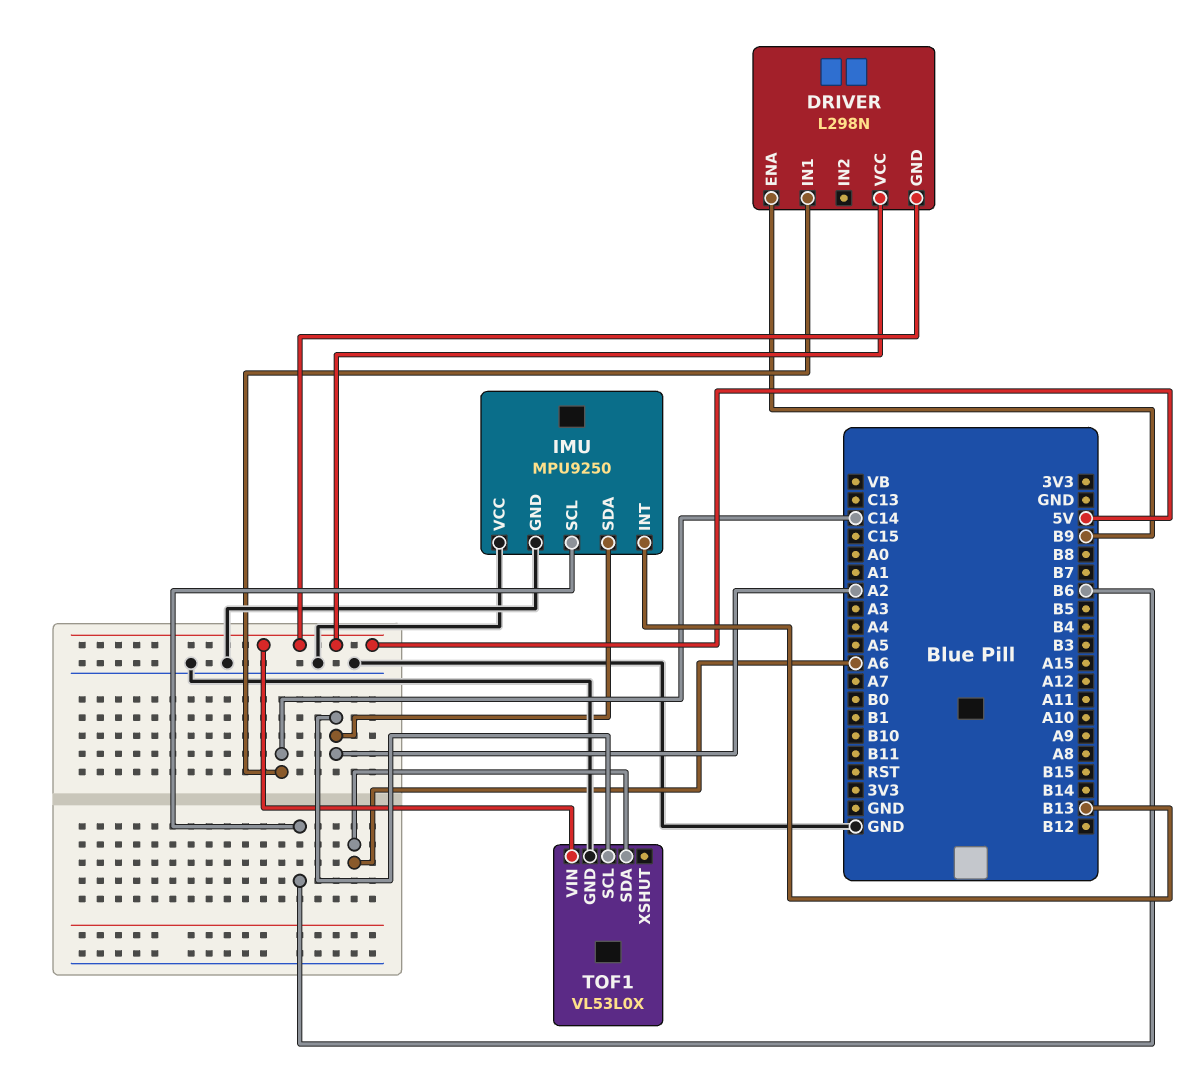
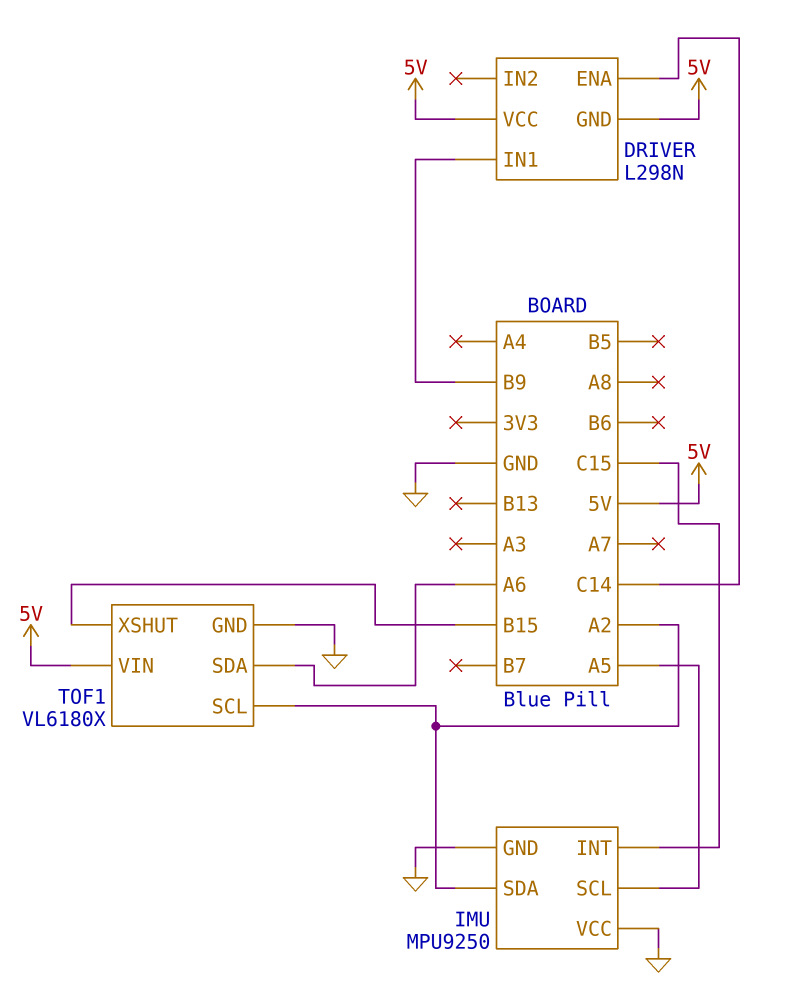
DRIVER pin ENA: B9 -> C14
DRIVER pin IN1: C14 -> B9
IMU pin INT: B13 -> C15
IMU pin SCL: B6 -> A5
TOF1: VL53L0X -> VL6180X
TOF1 pin XSHUT: none -> B15

